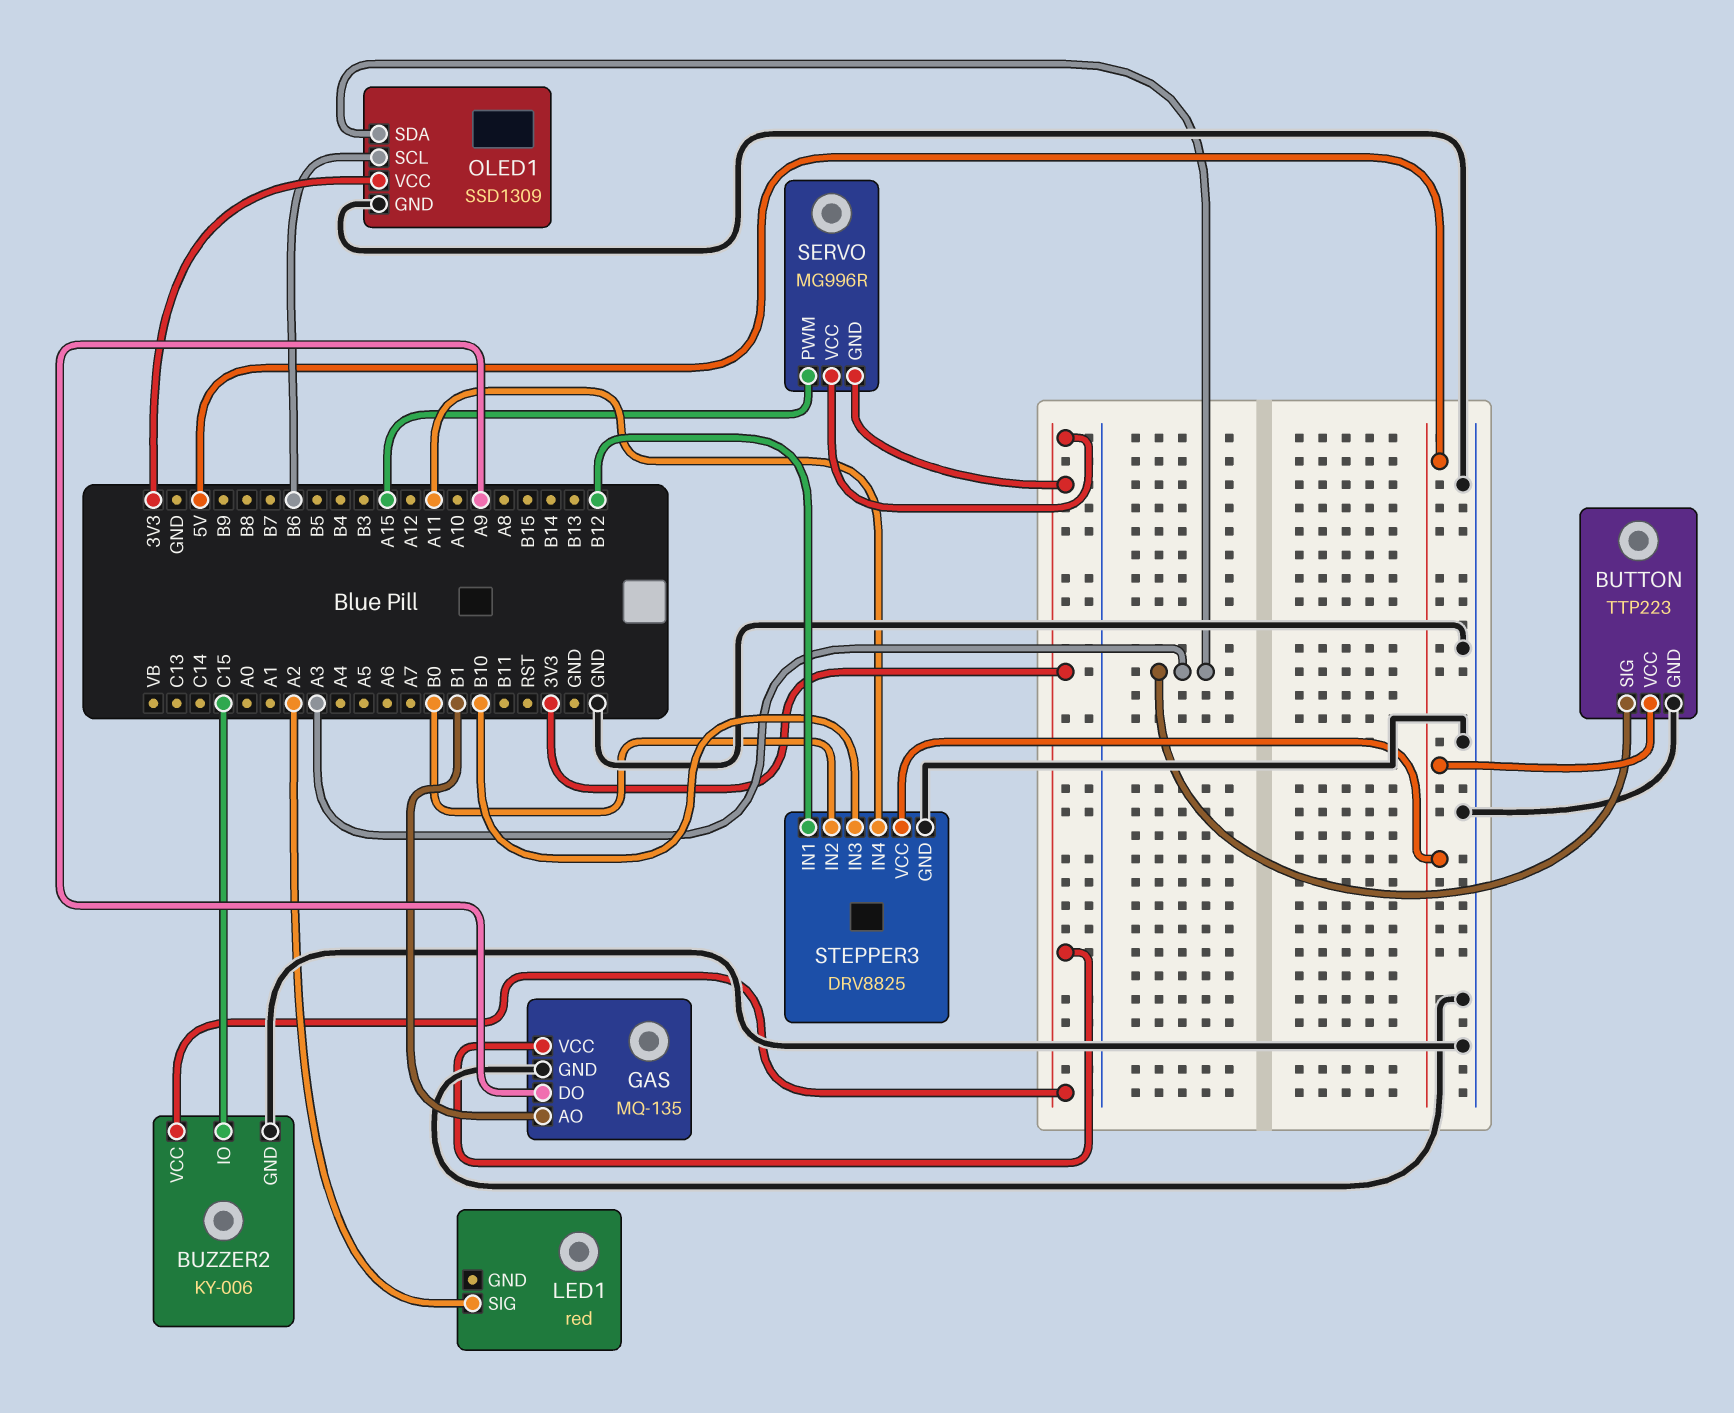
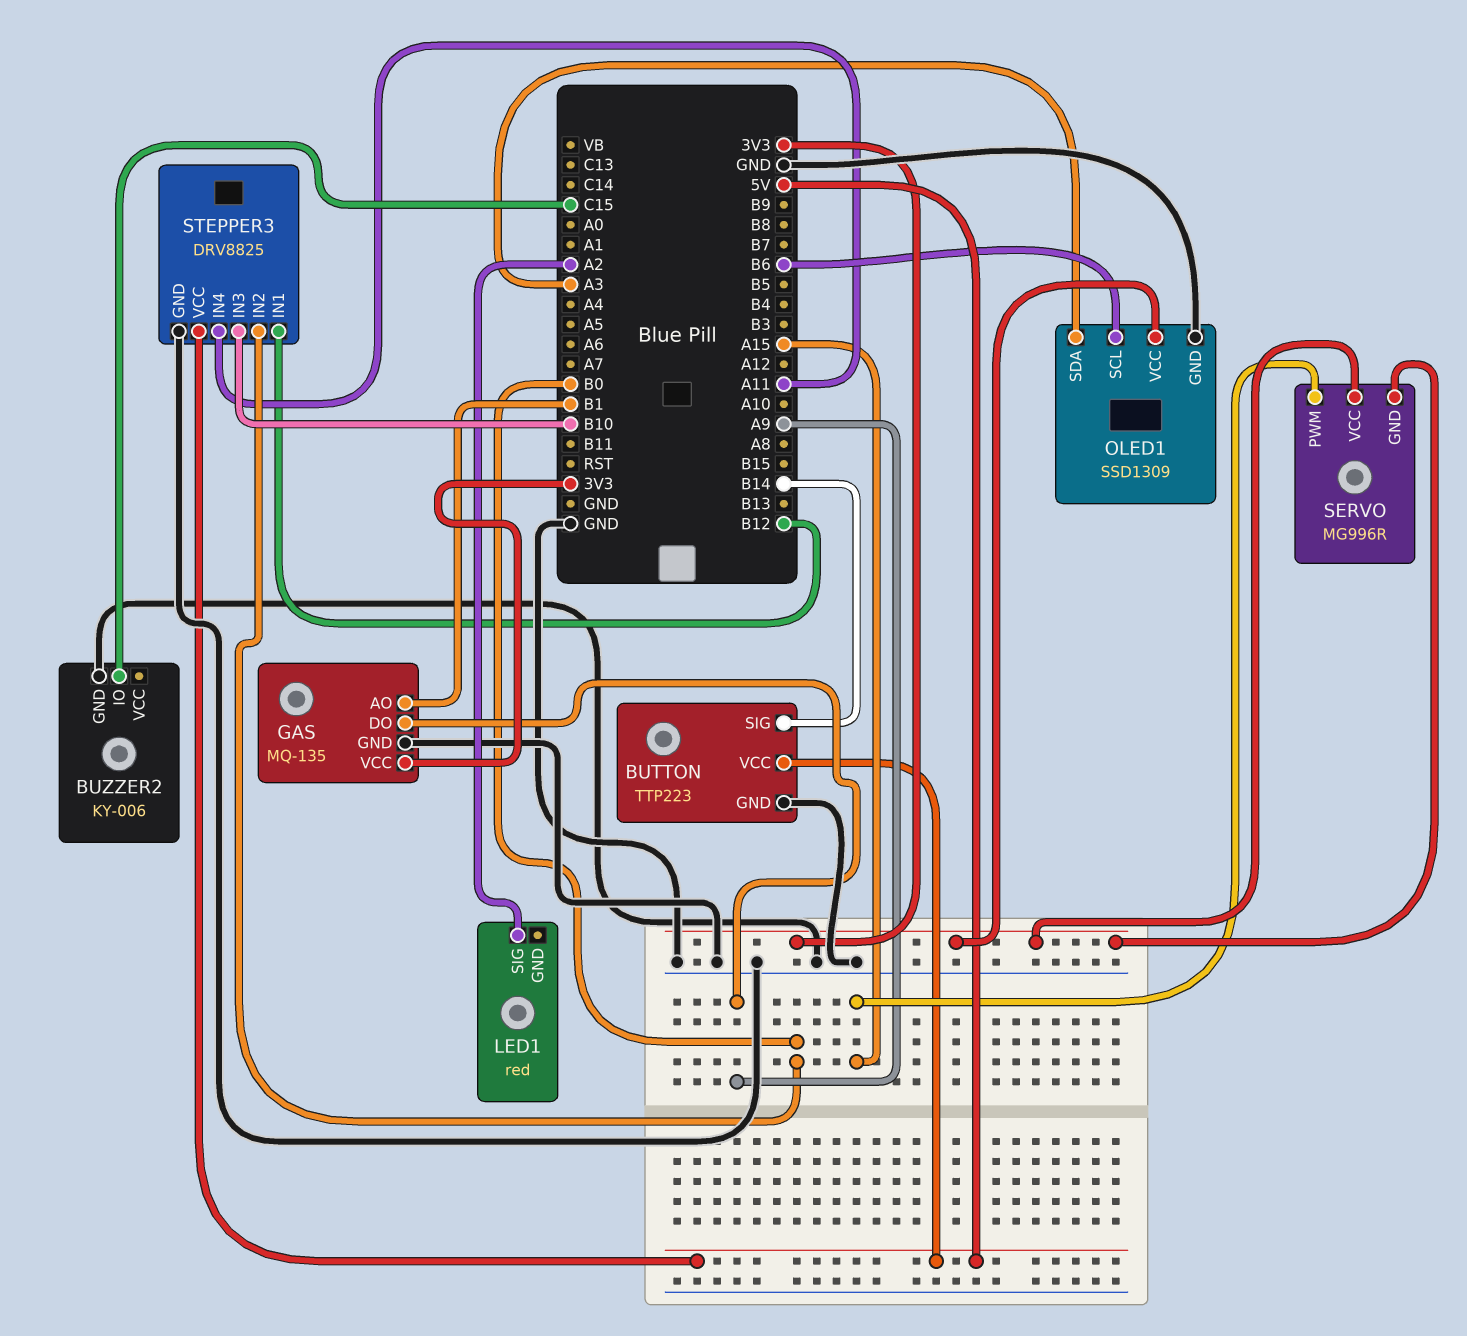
BUTTON pin SIG: A3 -> B14
BUZZER2 pin VCC: 3V3 -> none

